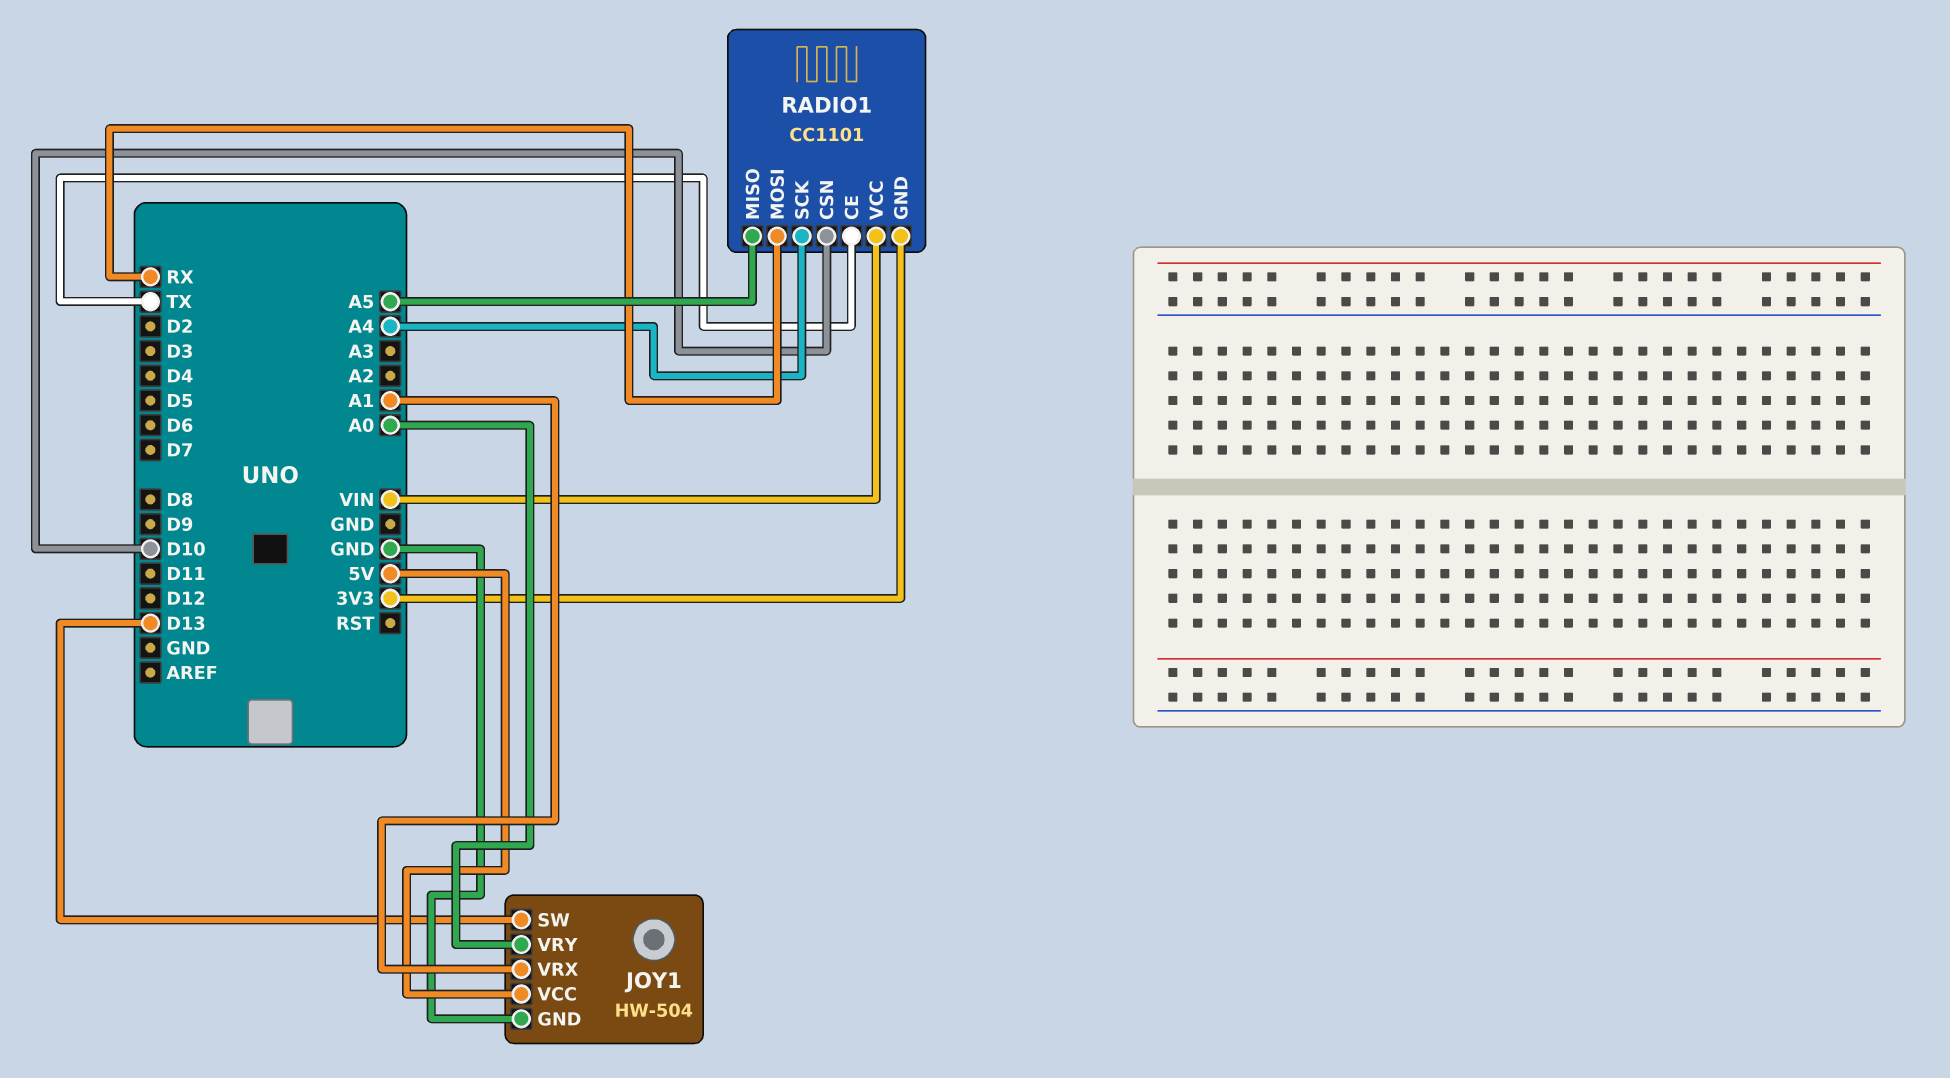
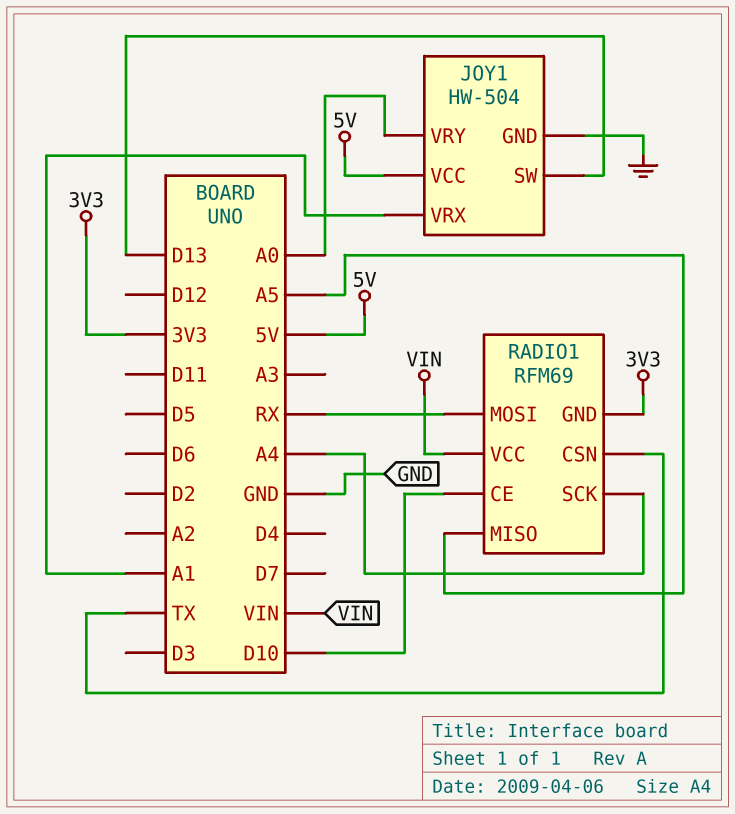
RADIO1: CC1101 -> RFM69
RADIO1 pin CE: TX -> D10
RADIO1 pin CSN: D10 -> TX

